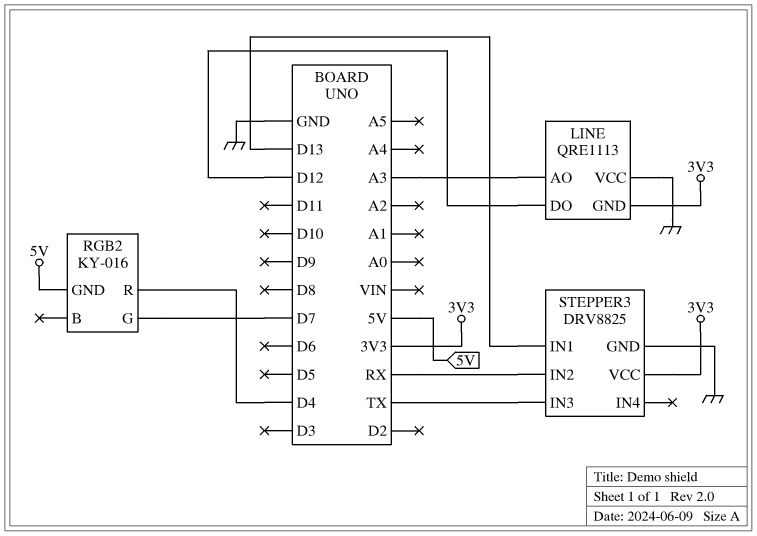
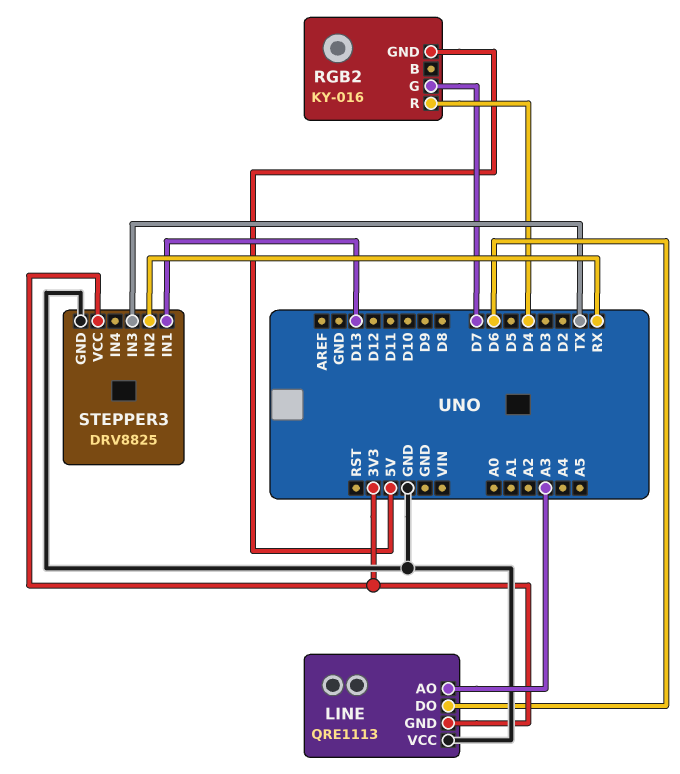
LINE pin DO: D12 -> D6

